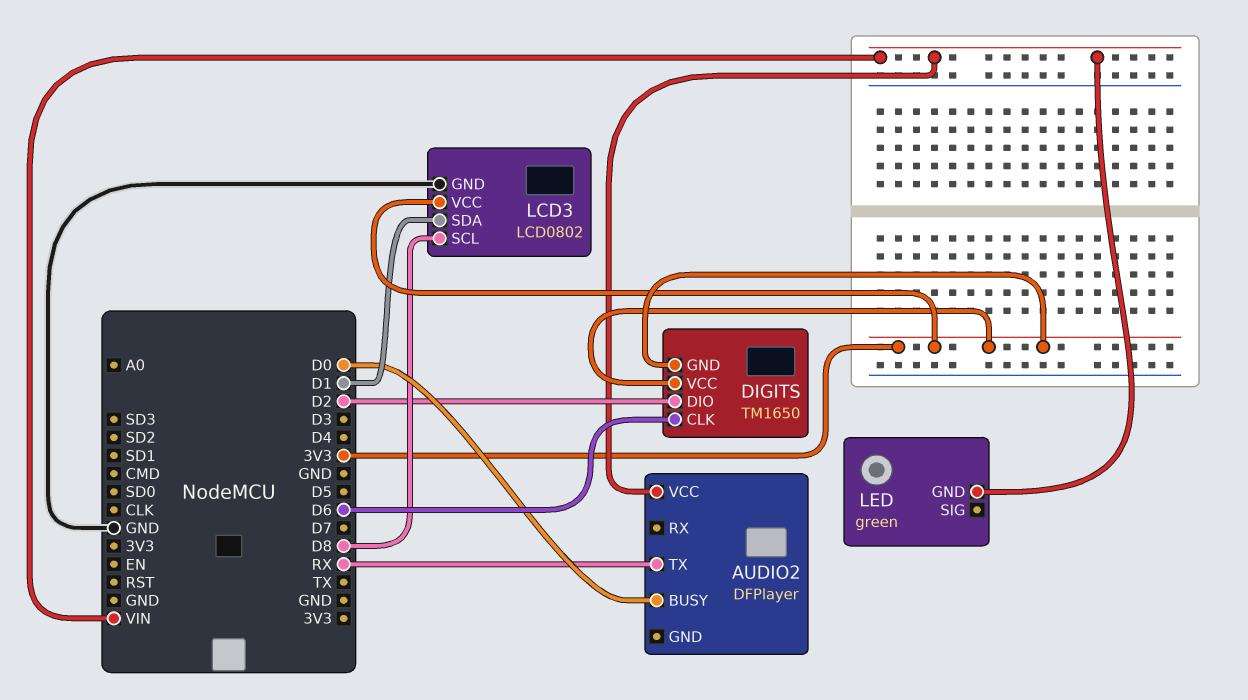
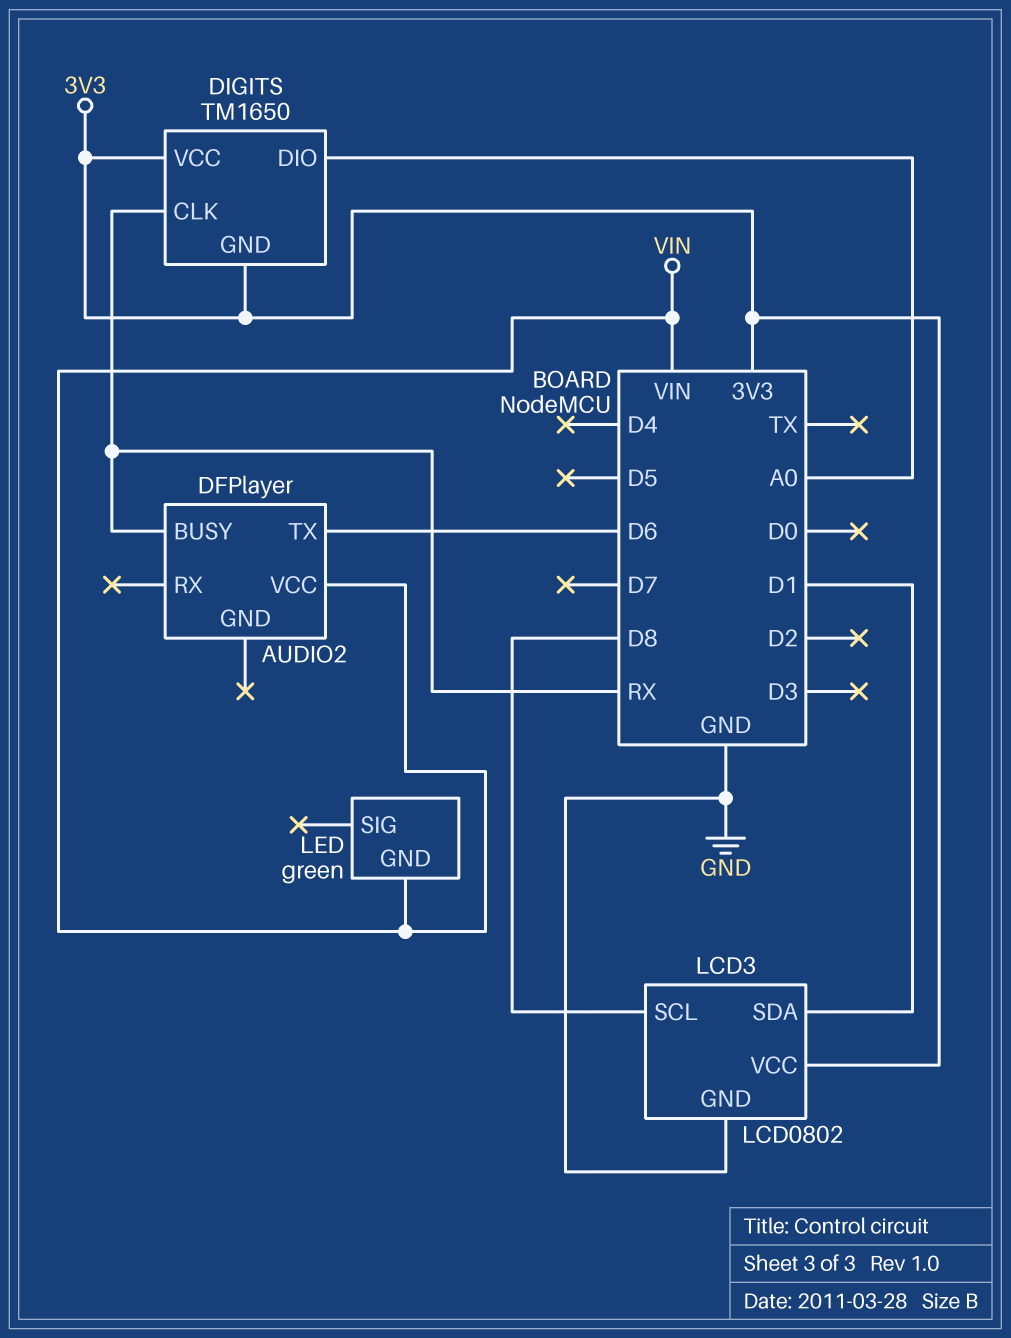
AUDIO2 pin BUSY: D0 -> RX
AUDIO2 pin TX: RX -> D6
DIGITS pin CLK: D6 -> RX
DIGITS pin DIO: D2 -> A0

